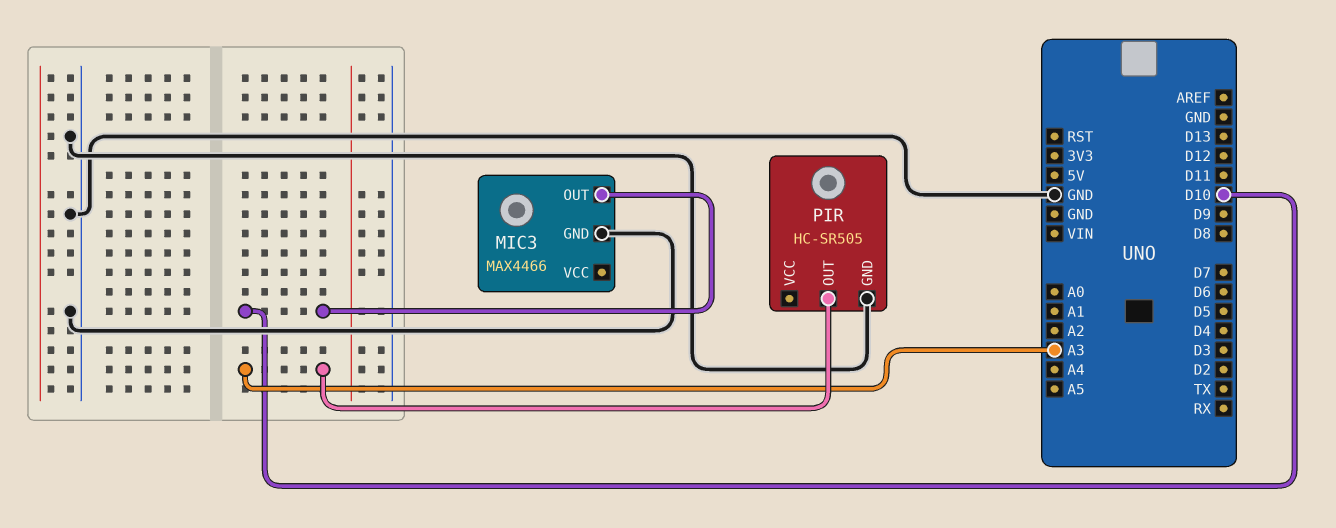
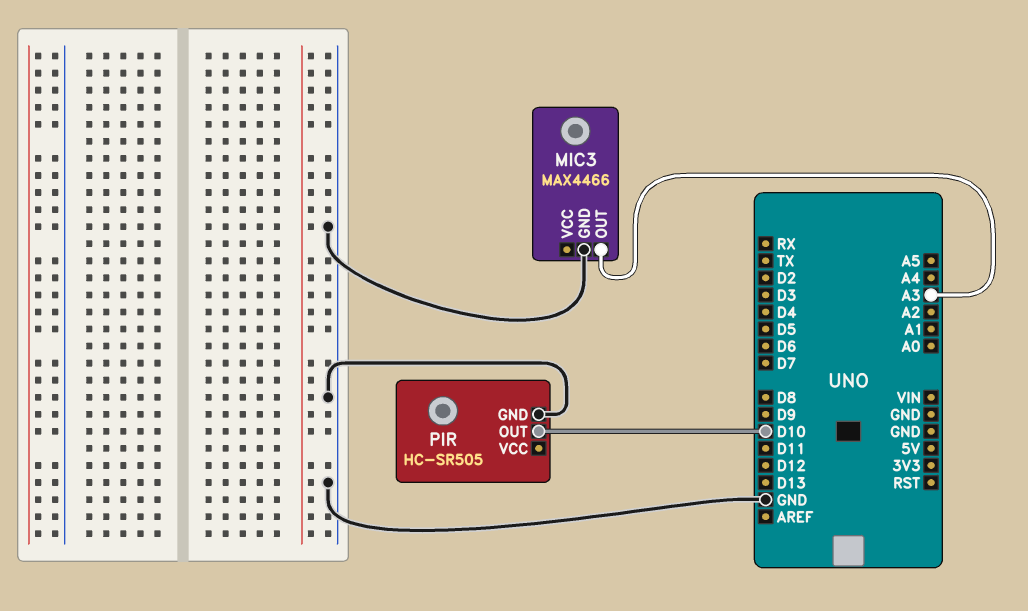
MIC3 pin OUT: D10 -> A3
PIR pin OUT: A3 -> D10

